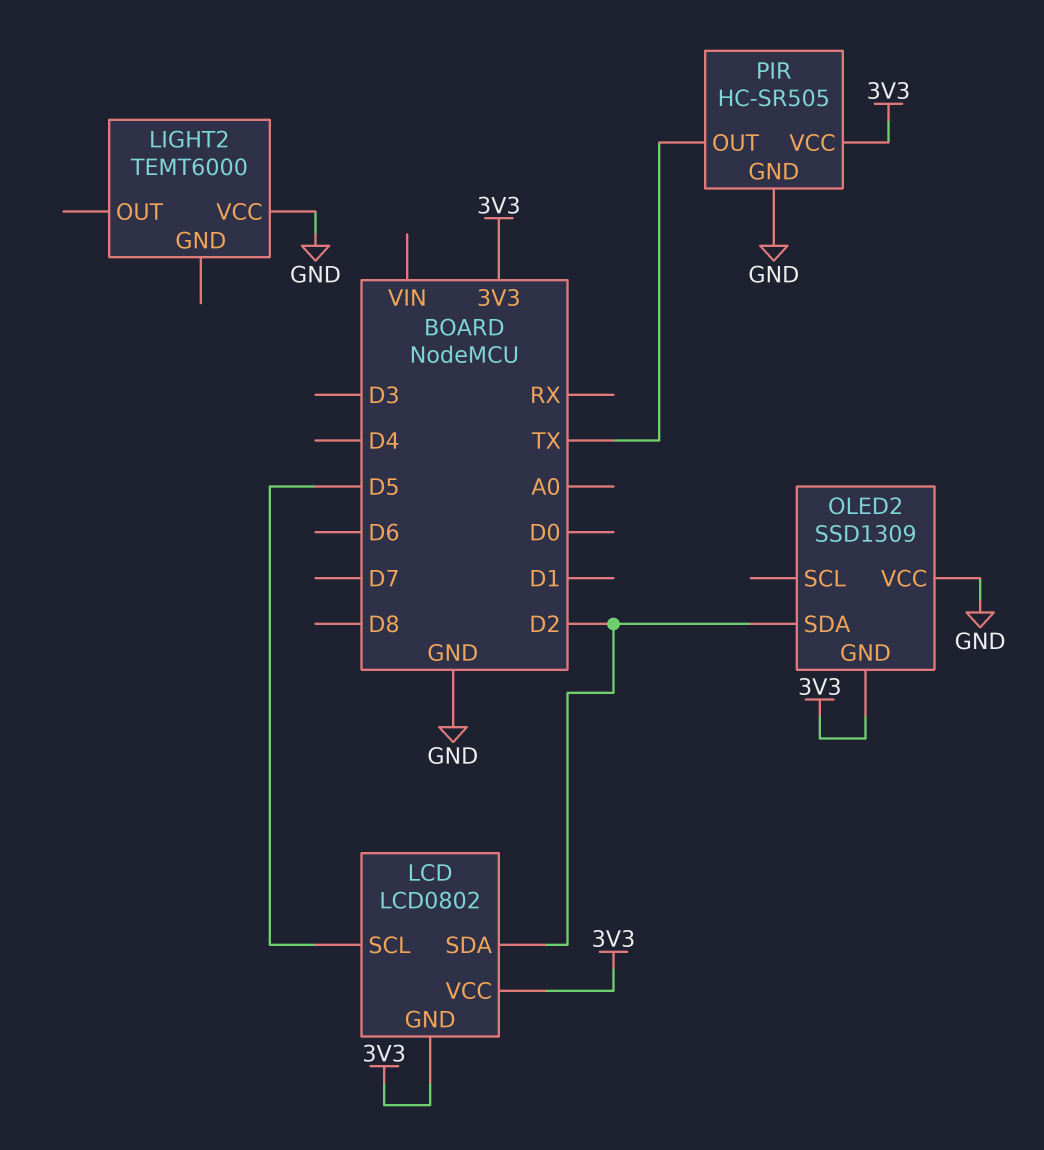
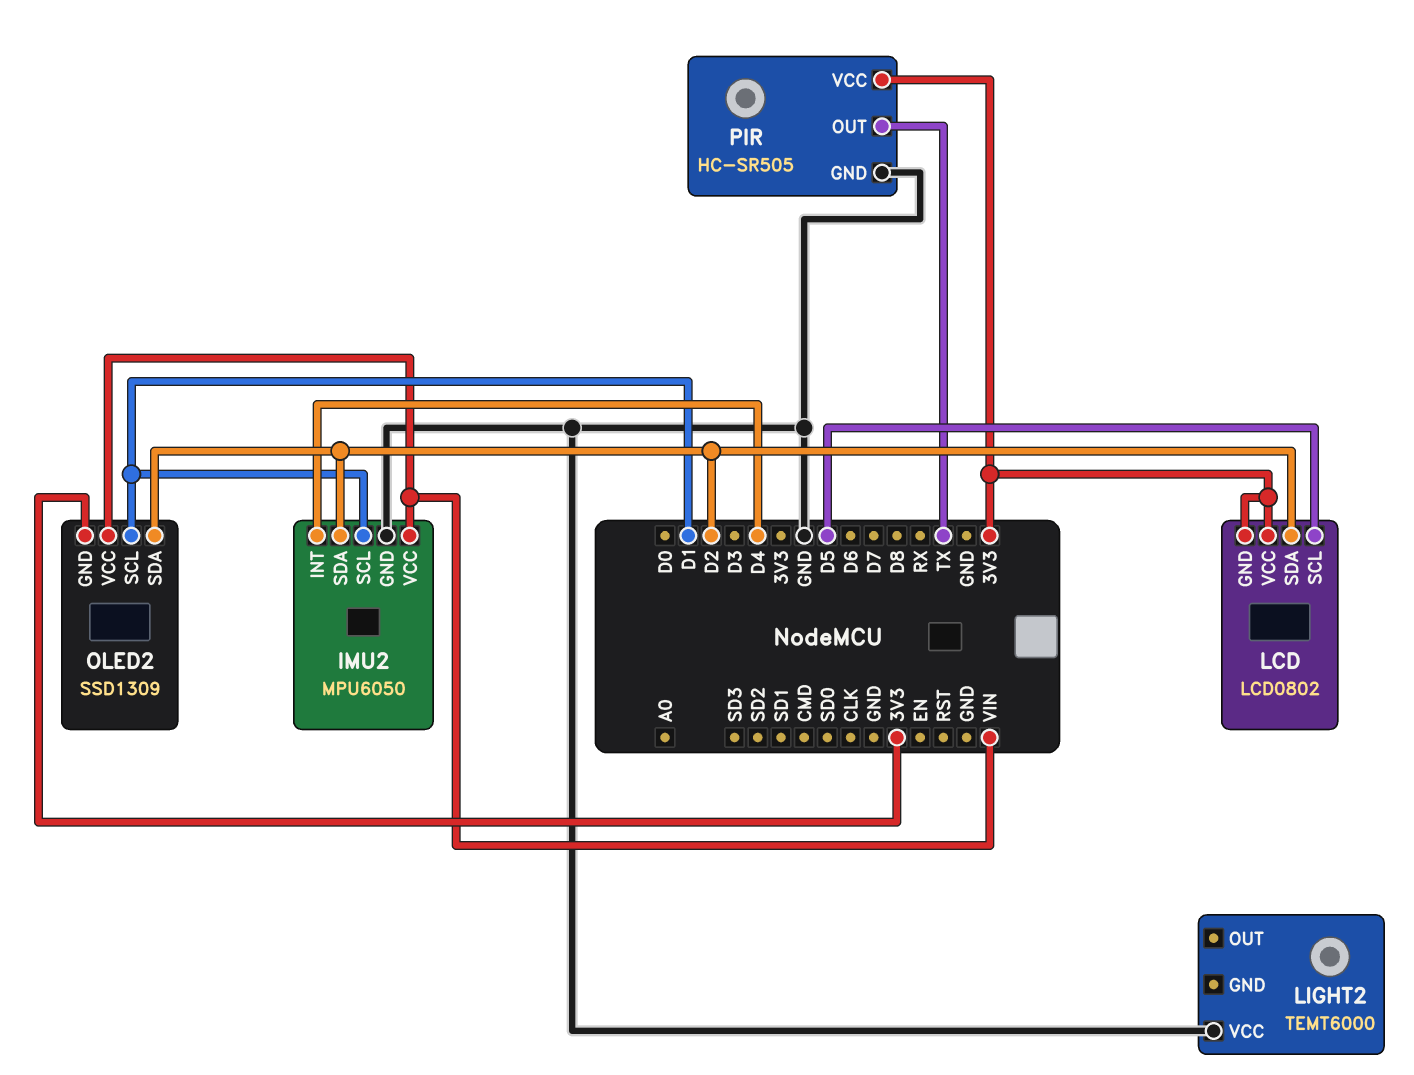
IMU2: none -> MPU6050
IMU2 pin GND: none -> GND
IMU2 pin INT: none -> D4
IMU2 pin SCL: none -> D1
IMU2 pin SDA: none -> D2
IMU2 pin VCC: none -> VIN
OLED2 pin SCL: none -> D1
OLED2 pin VCC: GND -> VIN

